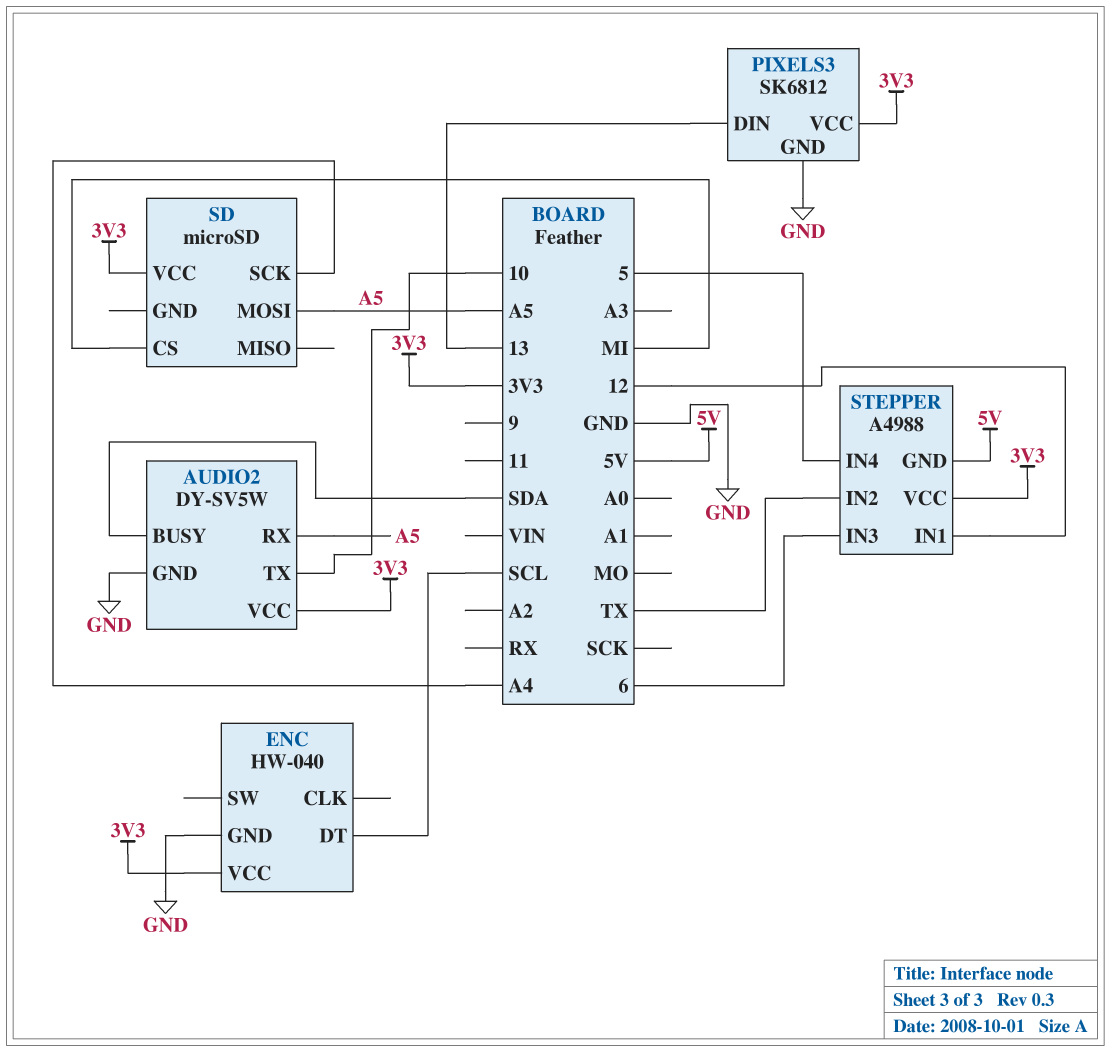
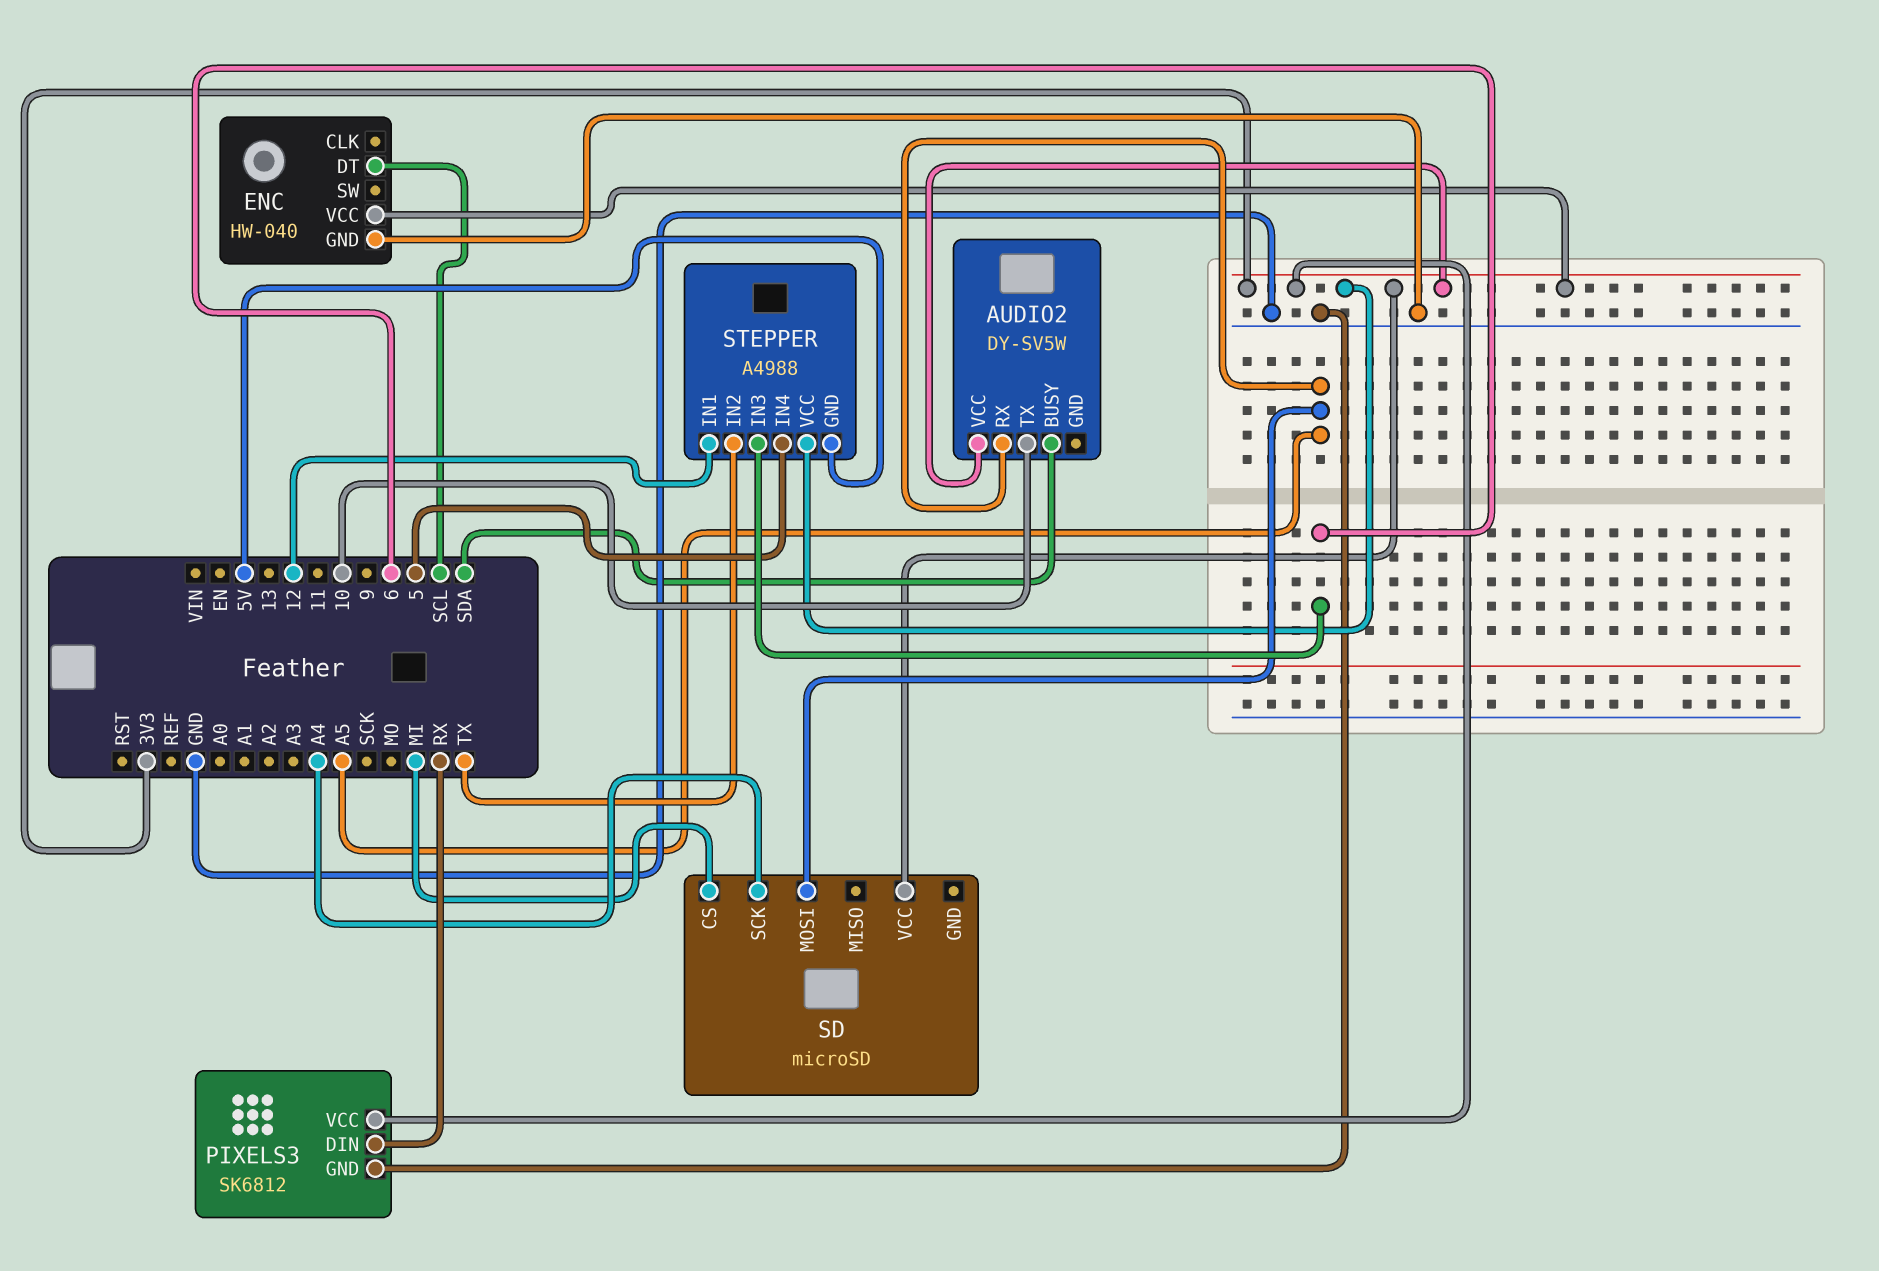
AUDIO2 pin GND: GND -> none
PIXELS3 pin DIN: 13 -> RX

